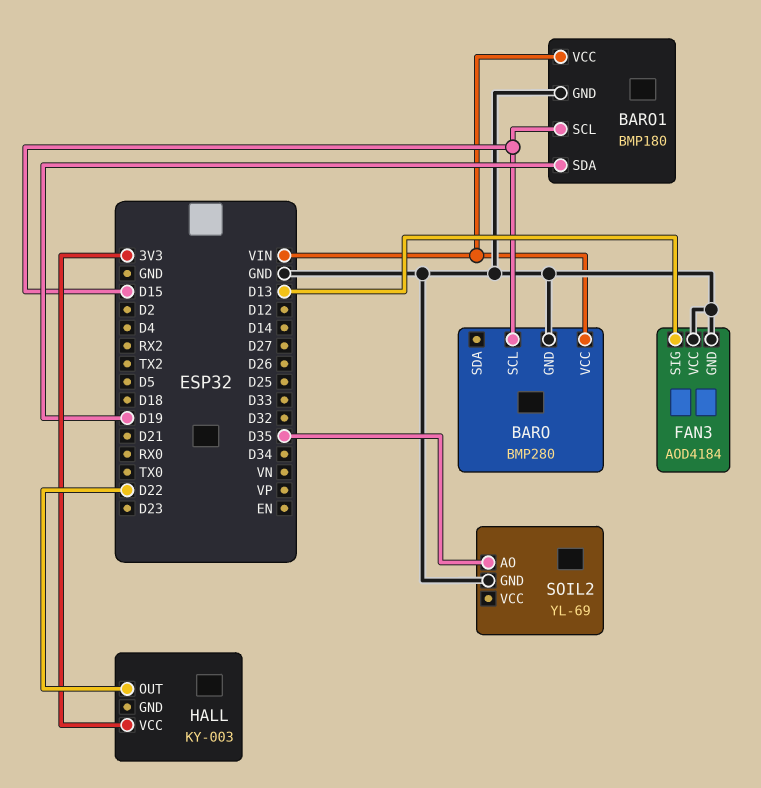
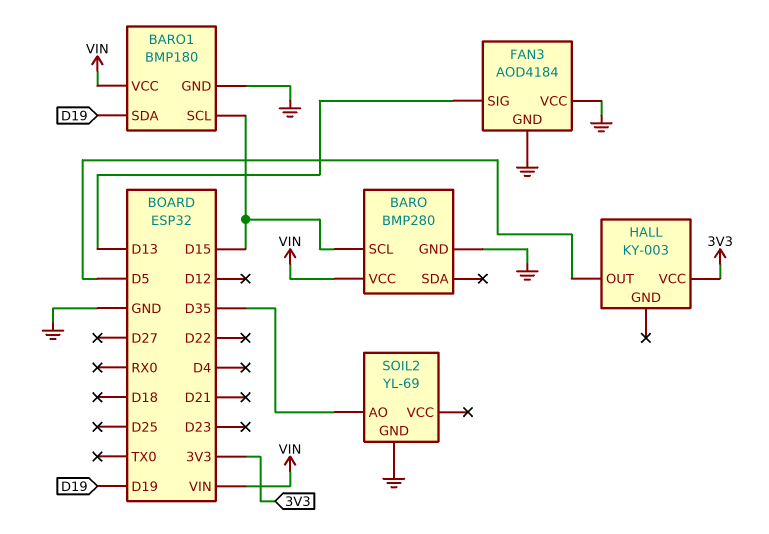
HALL pin OUT: D22 -> D5

